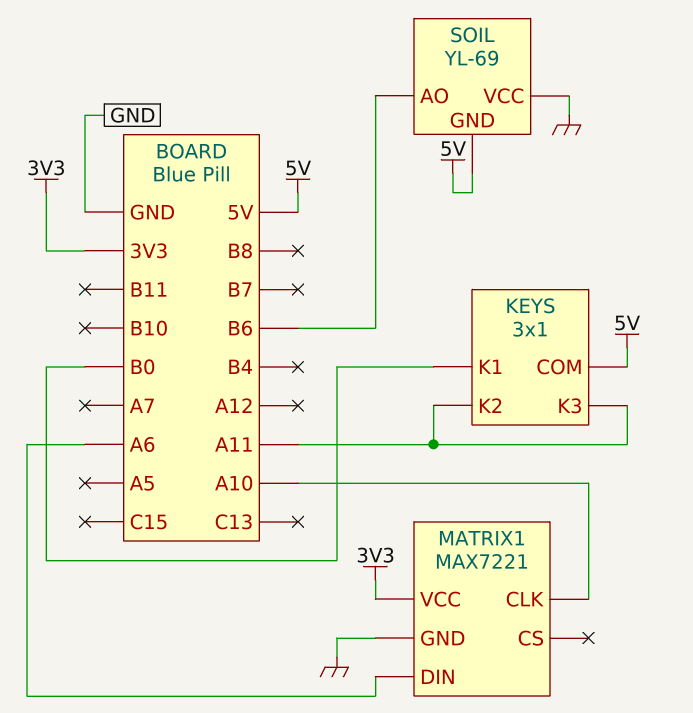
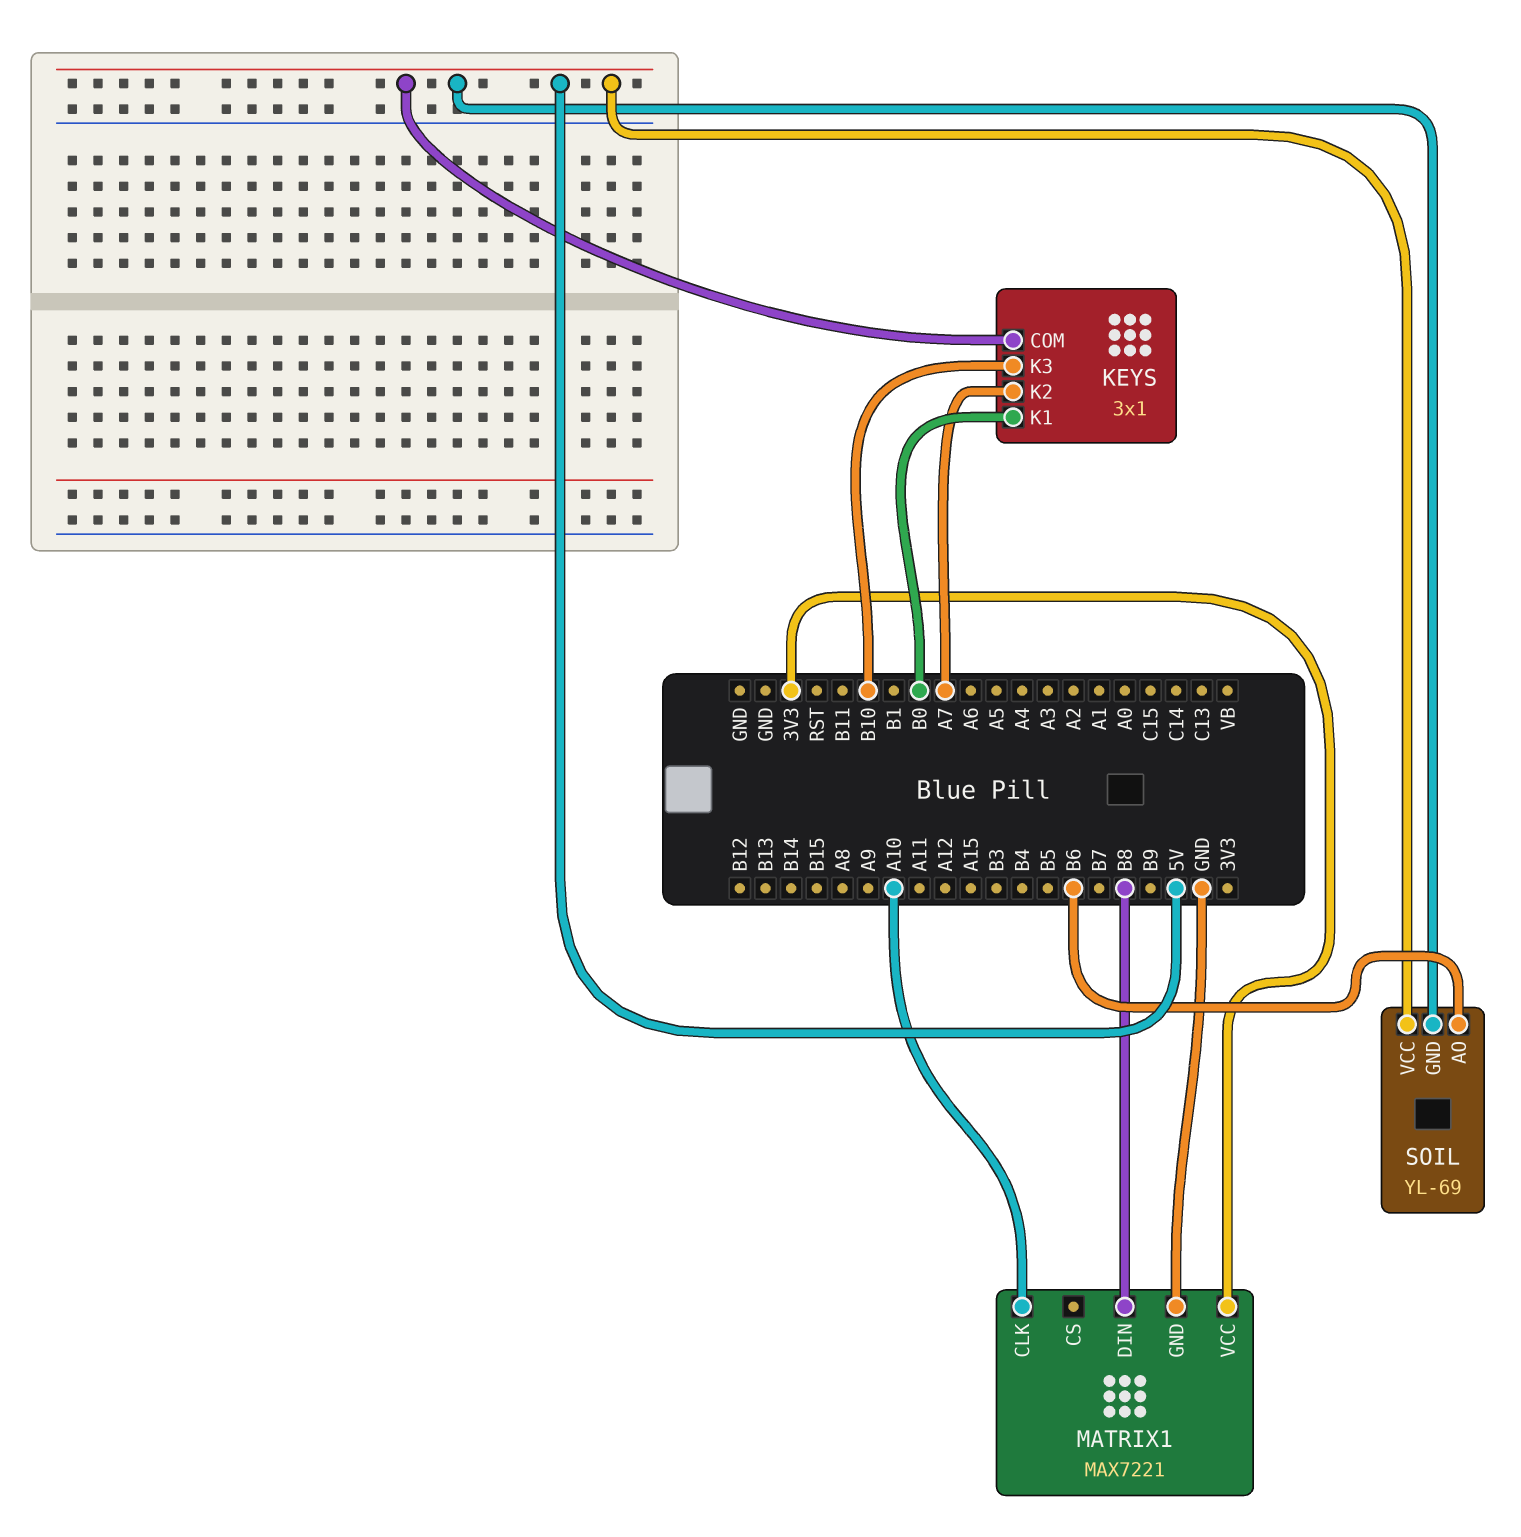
KEYS pin K2: A11 -> A7
KEYS pin K3: A11 -> B10
MATRIX1 pin DIN: A6 -> B8
SOIL pin VCC: GND -> 5V

